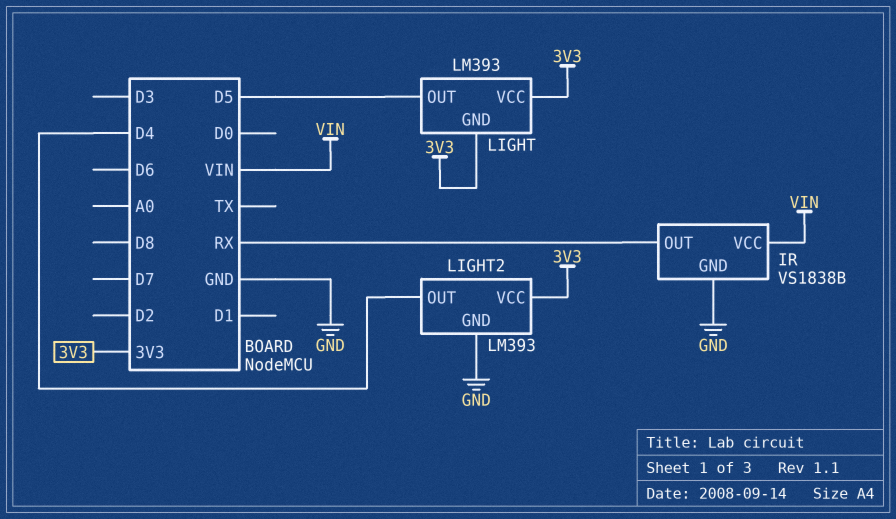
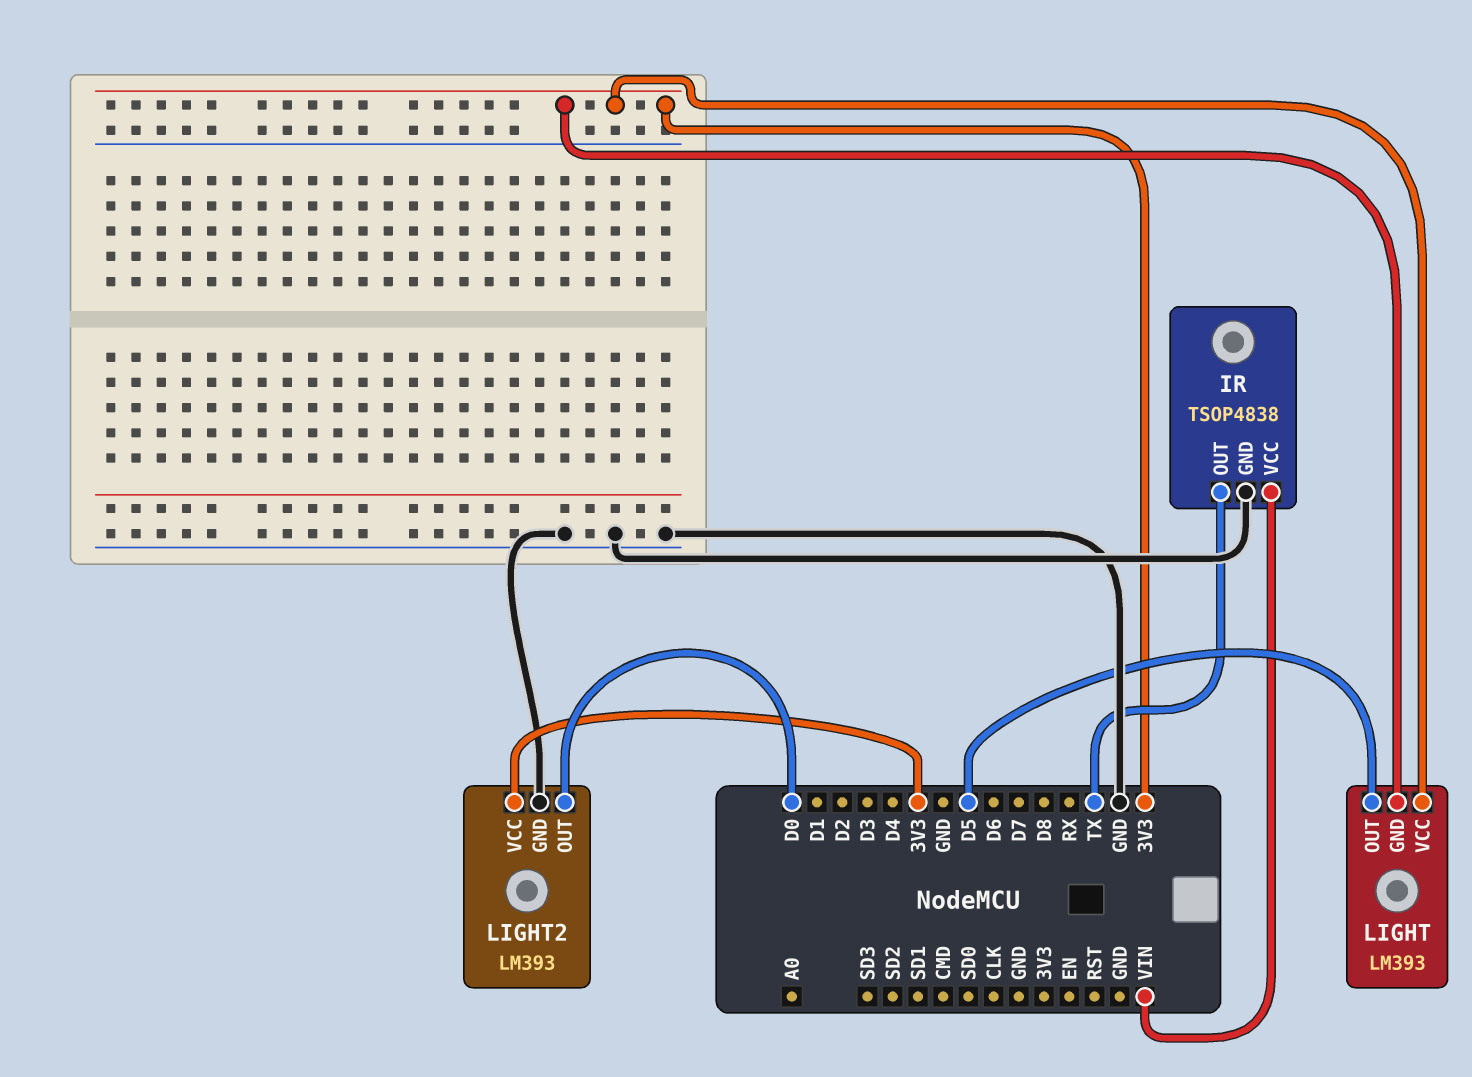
IR: VS1838B -> TSOP4838
IR pin OUT: RX -> TX
LIGHT2 pin OUT: D4 -> D0

